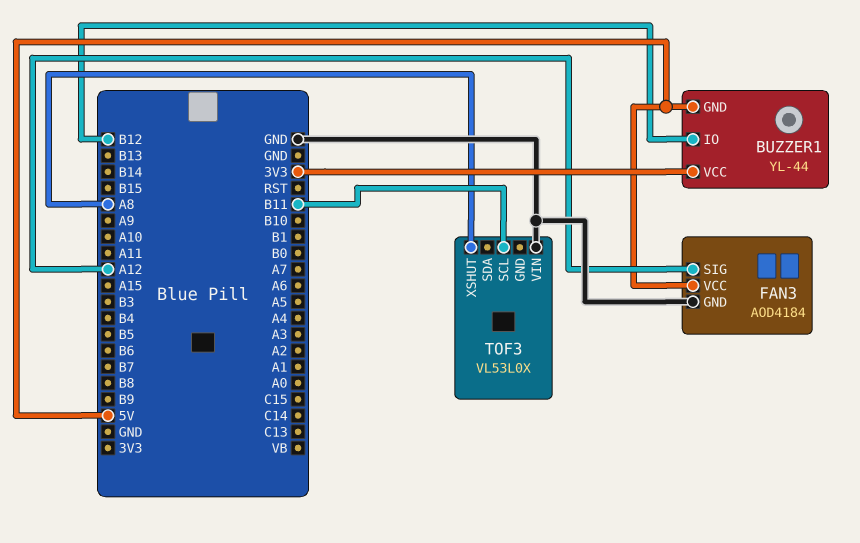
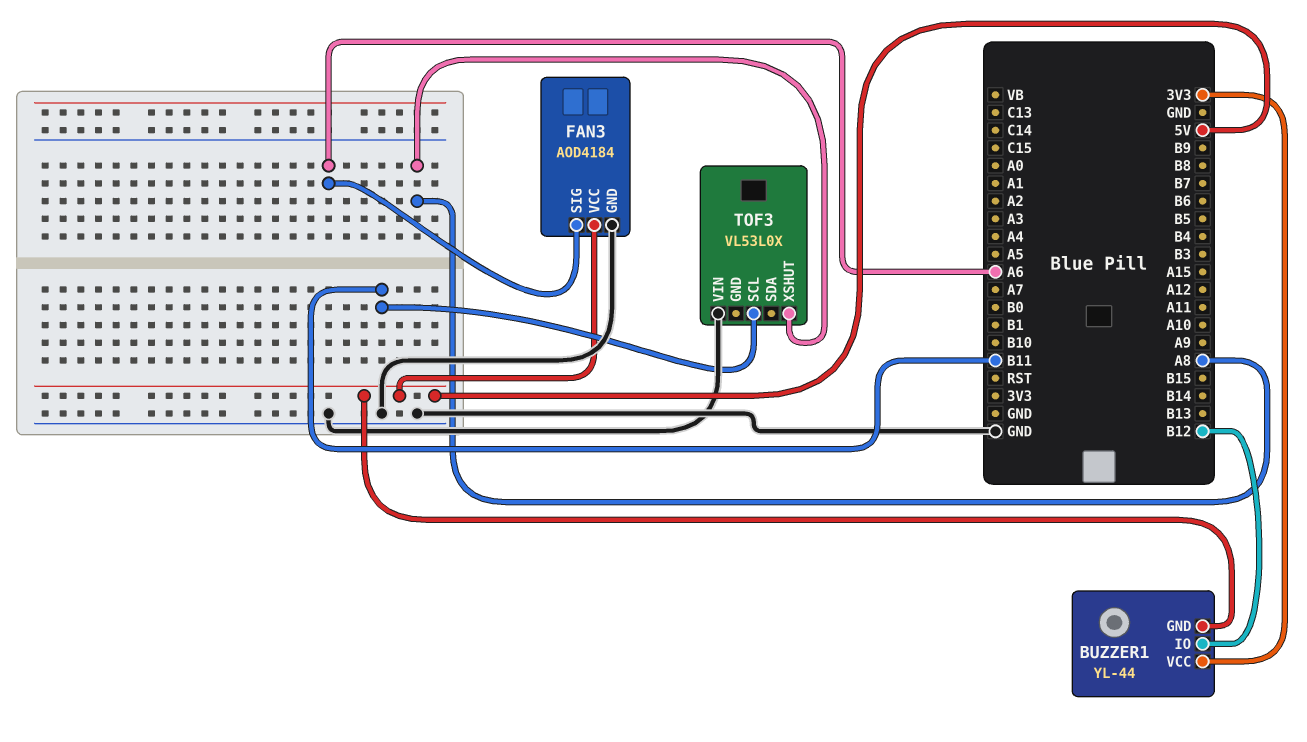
FAN3 pin SIG: A12 -> A6

